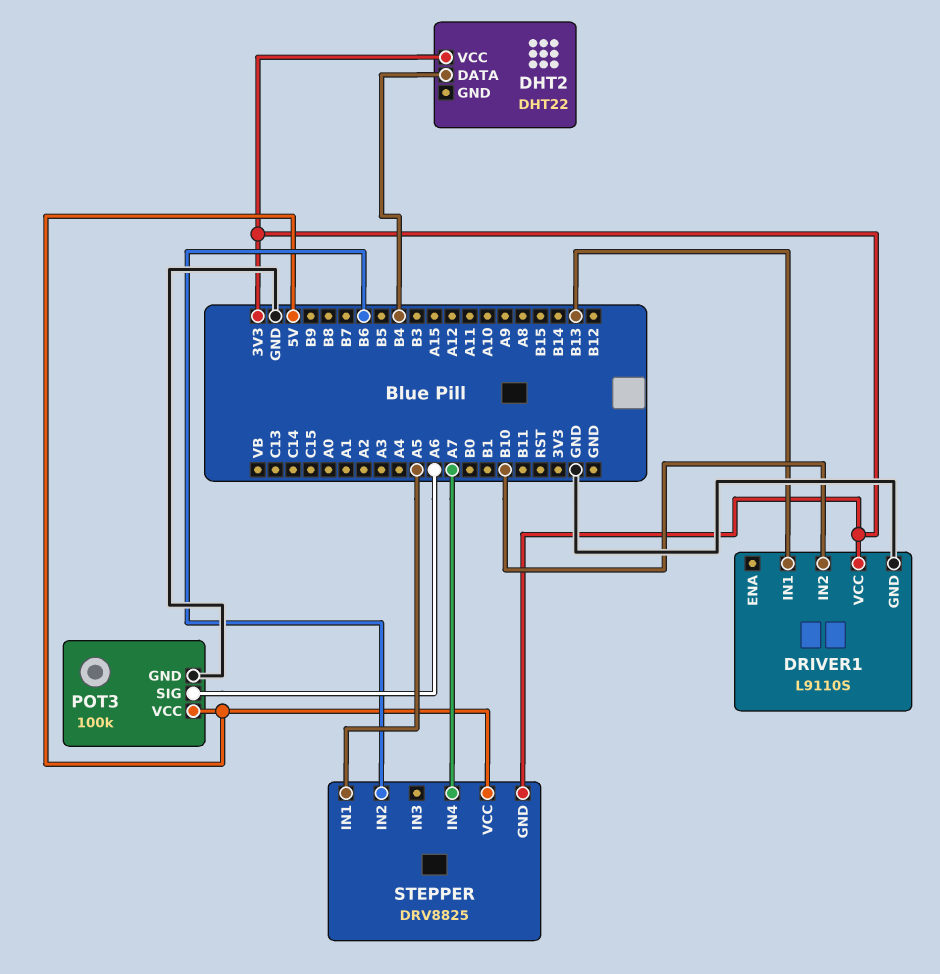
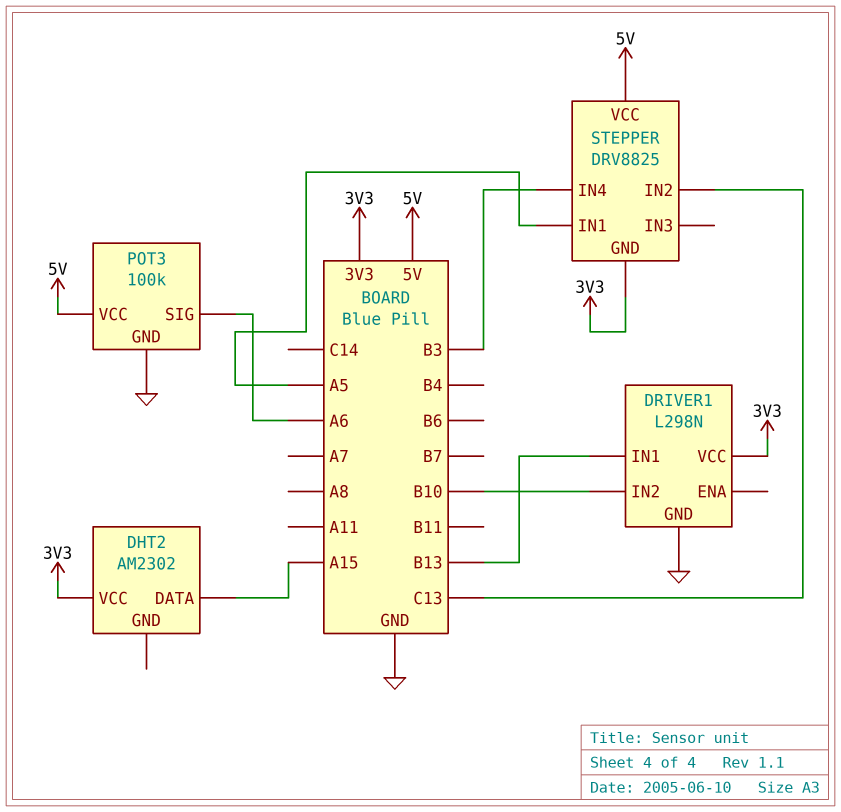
DHT2: DHT22 -> AM2302
DHT2 pin DATA: B4 -> A15
DRIVER1: L9110S -> L298N
STEPPER pin IN2: B6 -> C13
STEPPER pin IN4: A7 -> B3

